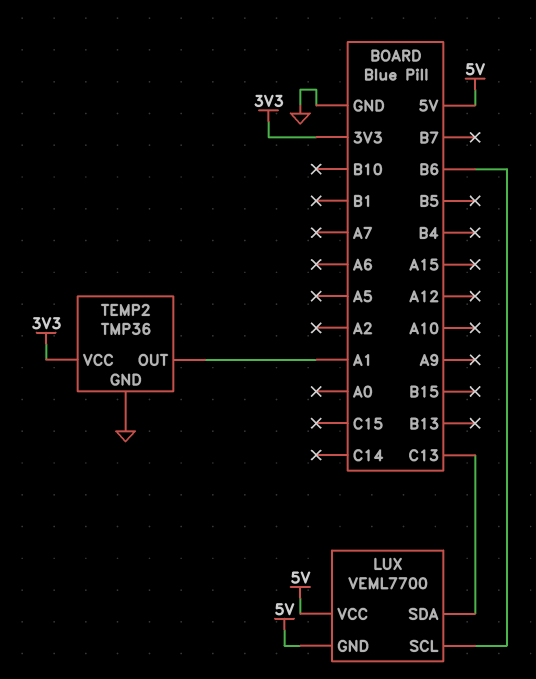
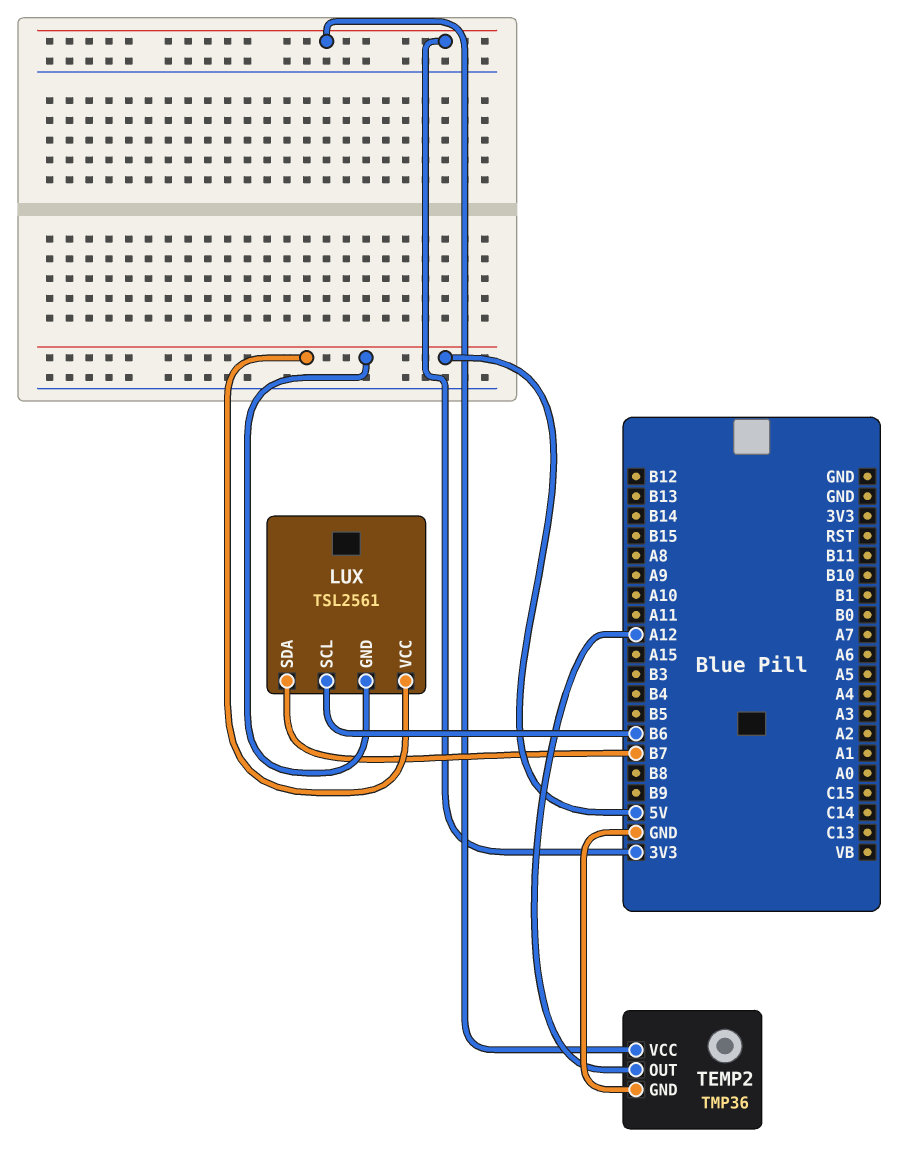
LUX: VEML7700 -> TSL2561
LUX pin SDA: C13 -> B7
TEMP2 pin OUT: A1 -> A12

